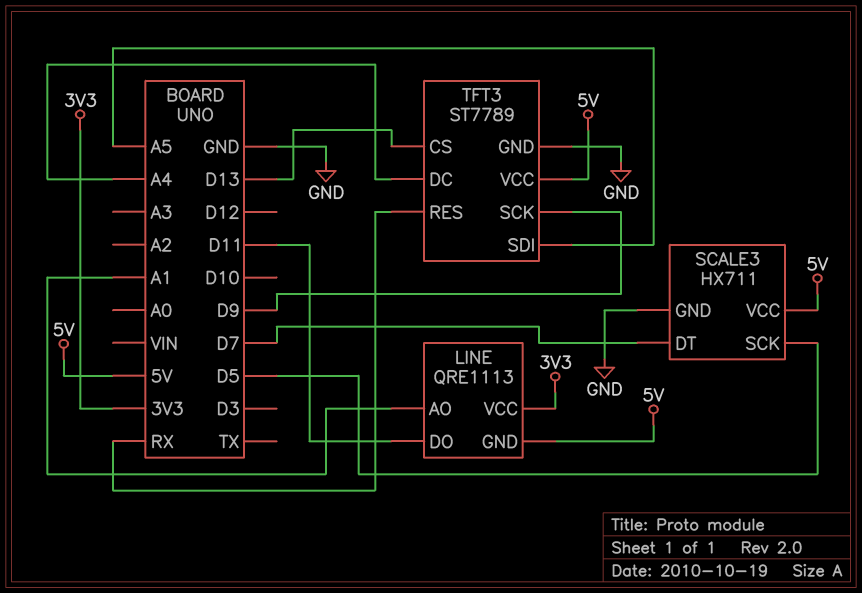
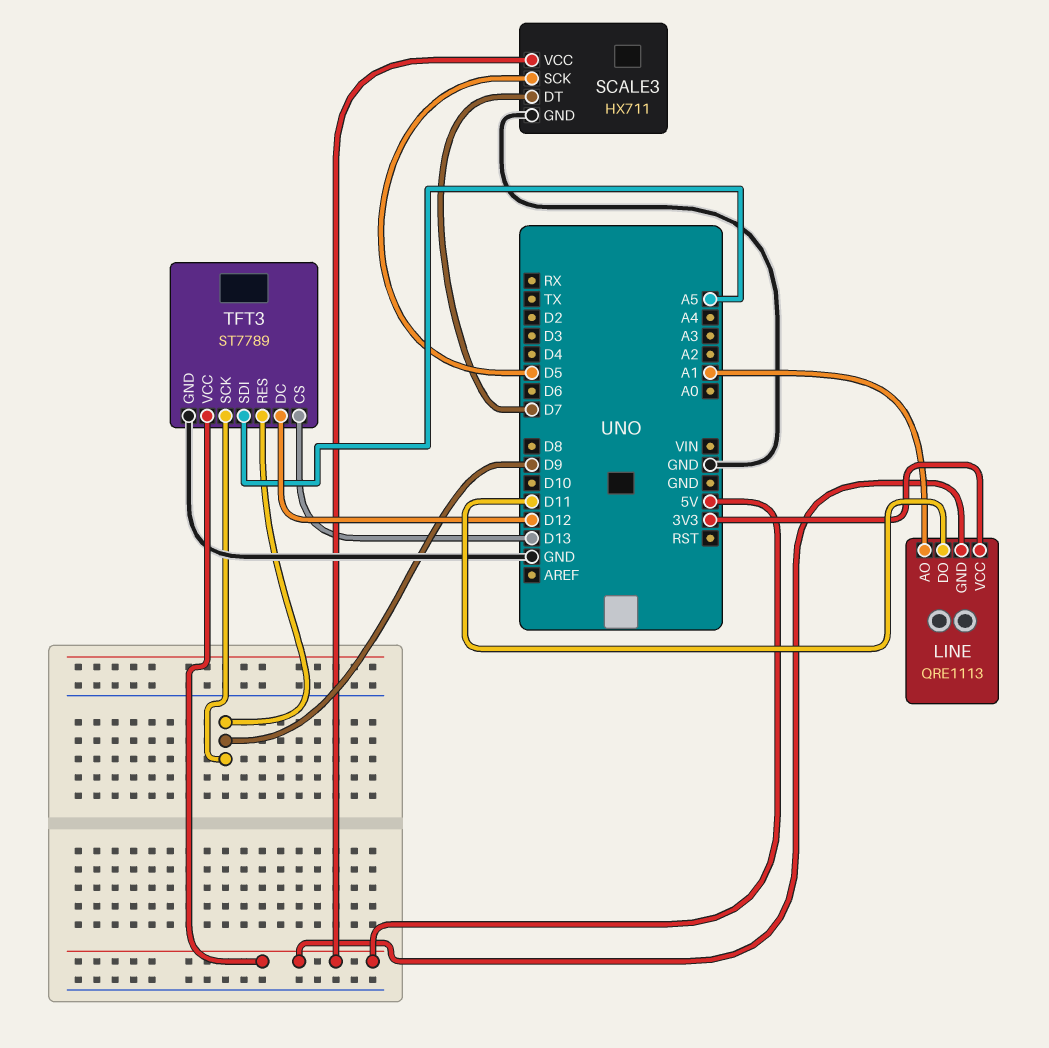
TFT3 pin DC: A4 -> D12
TFT3 pin RES: RX -> D9

